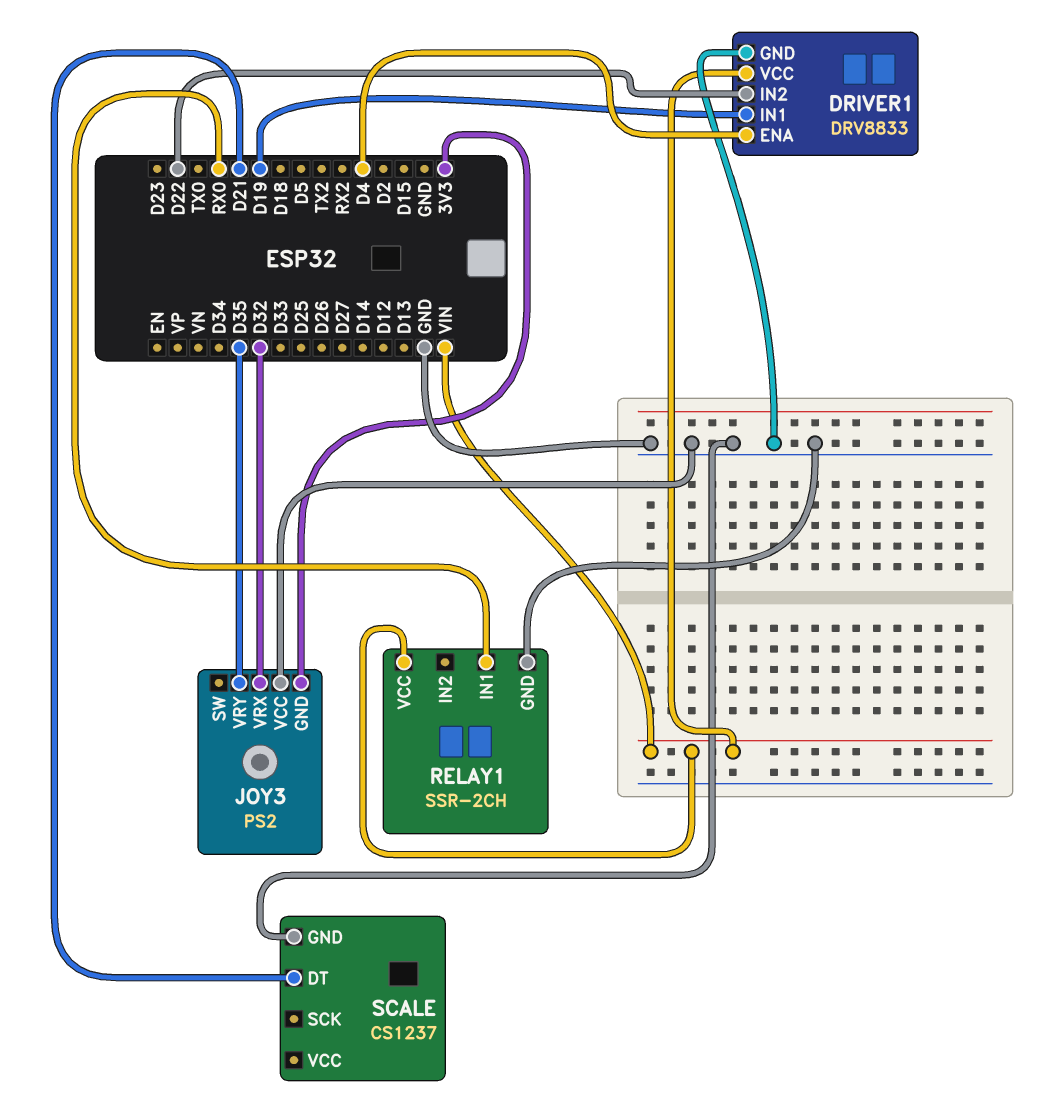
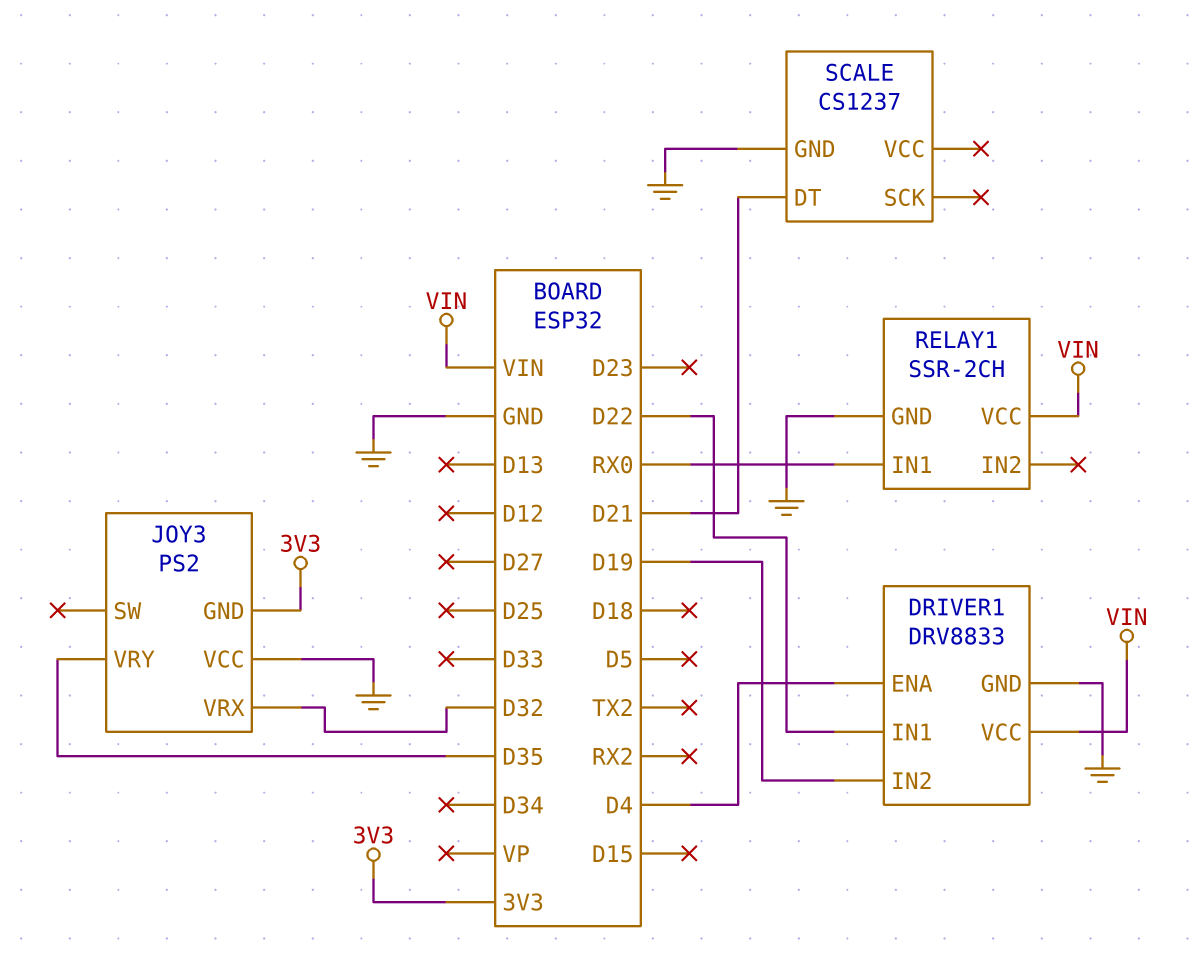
DRIVER1 pin IN1: D19 -> D22
DRIVER1 pin IN2: D22 -> D19

